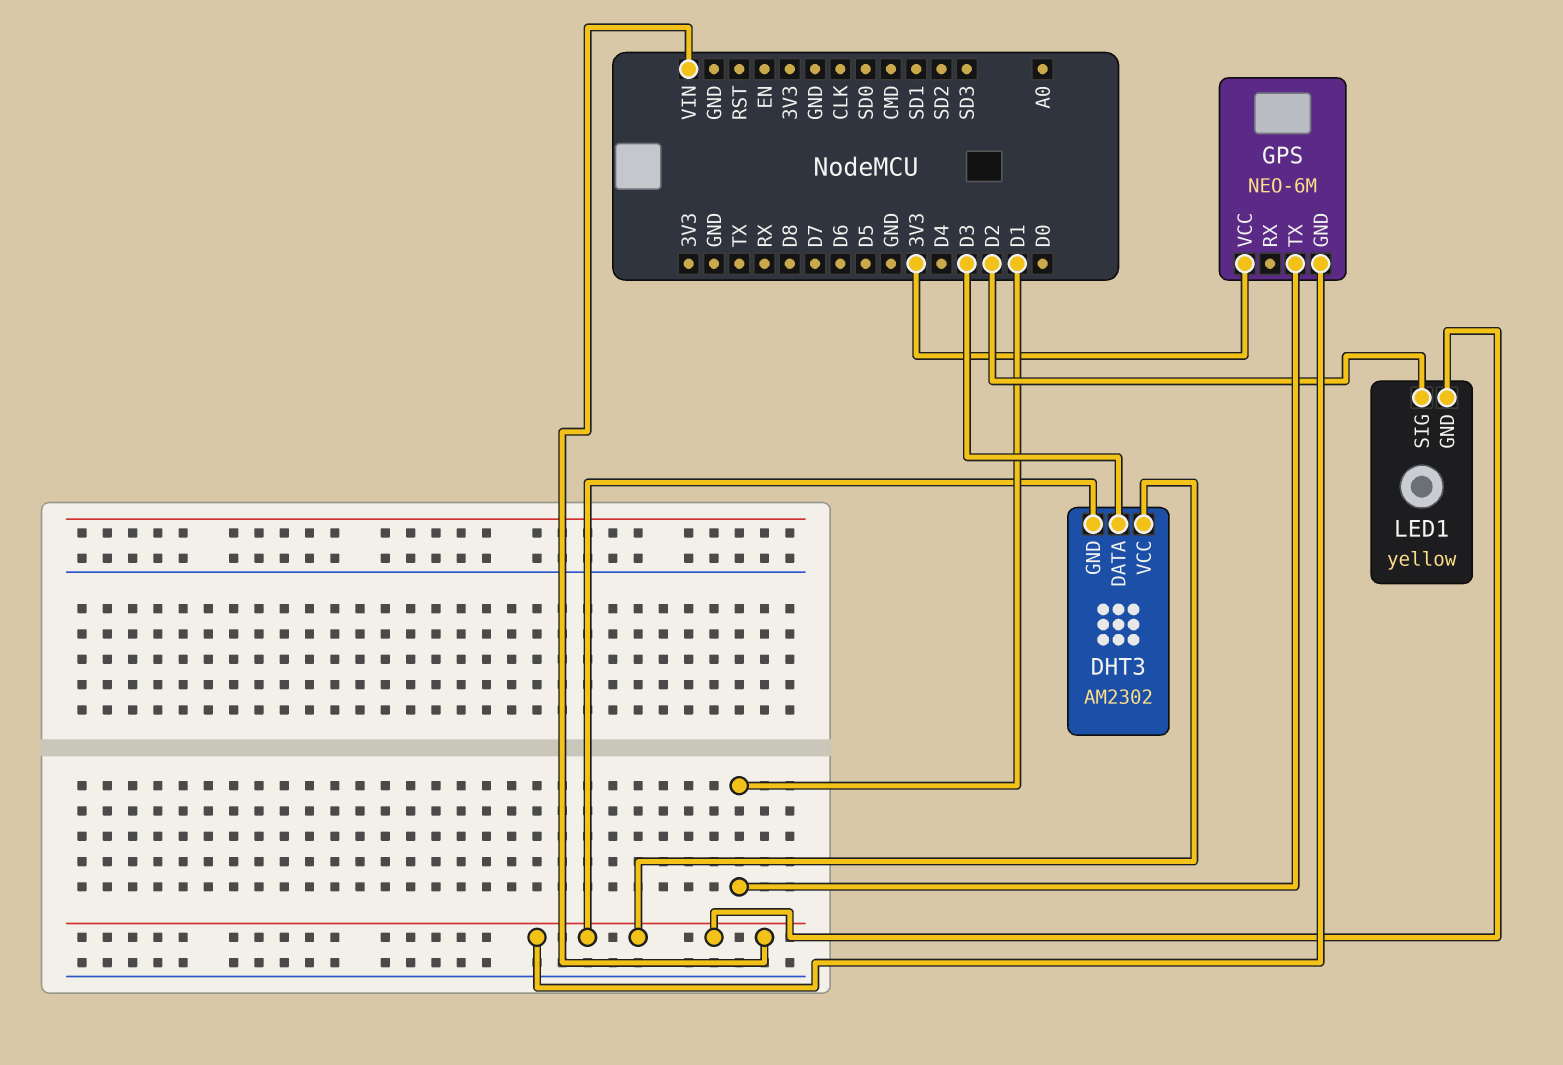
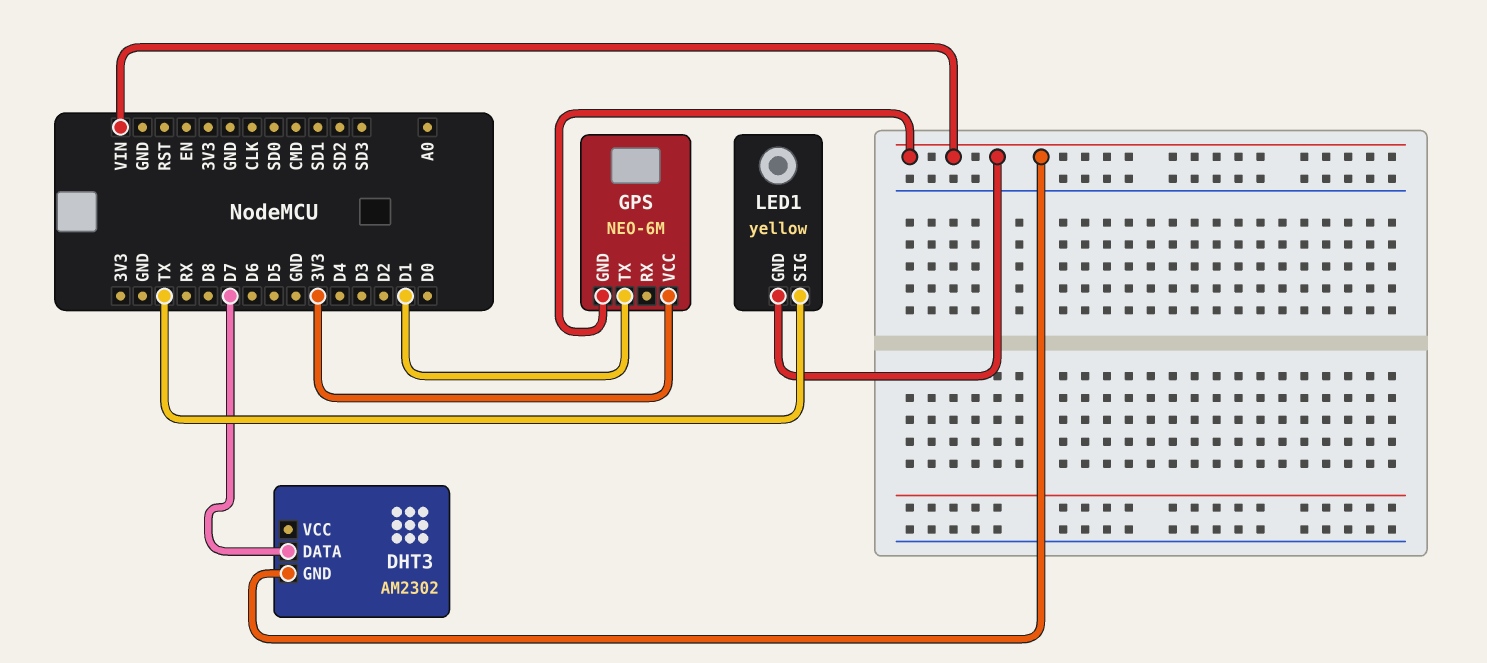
DHT3 pin DATA: D3 -> D7
DHT3 pin VCC: VIN -> none
LED1 pin SIG: D2 -> TX

